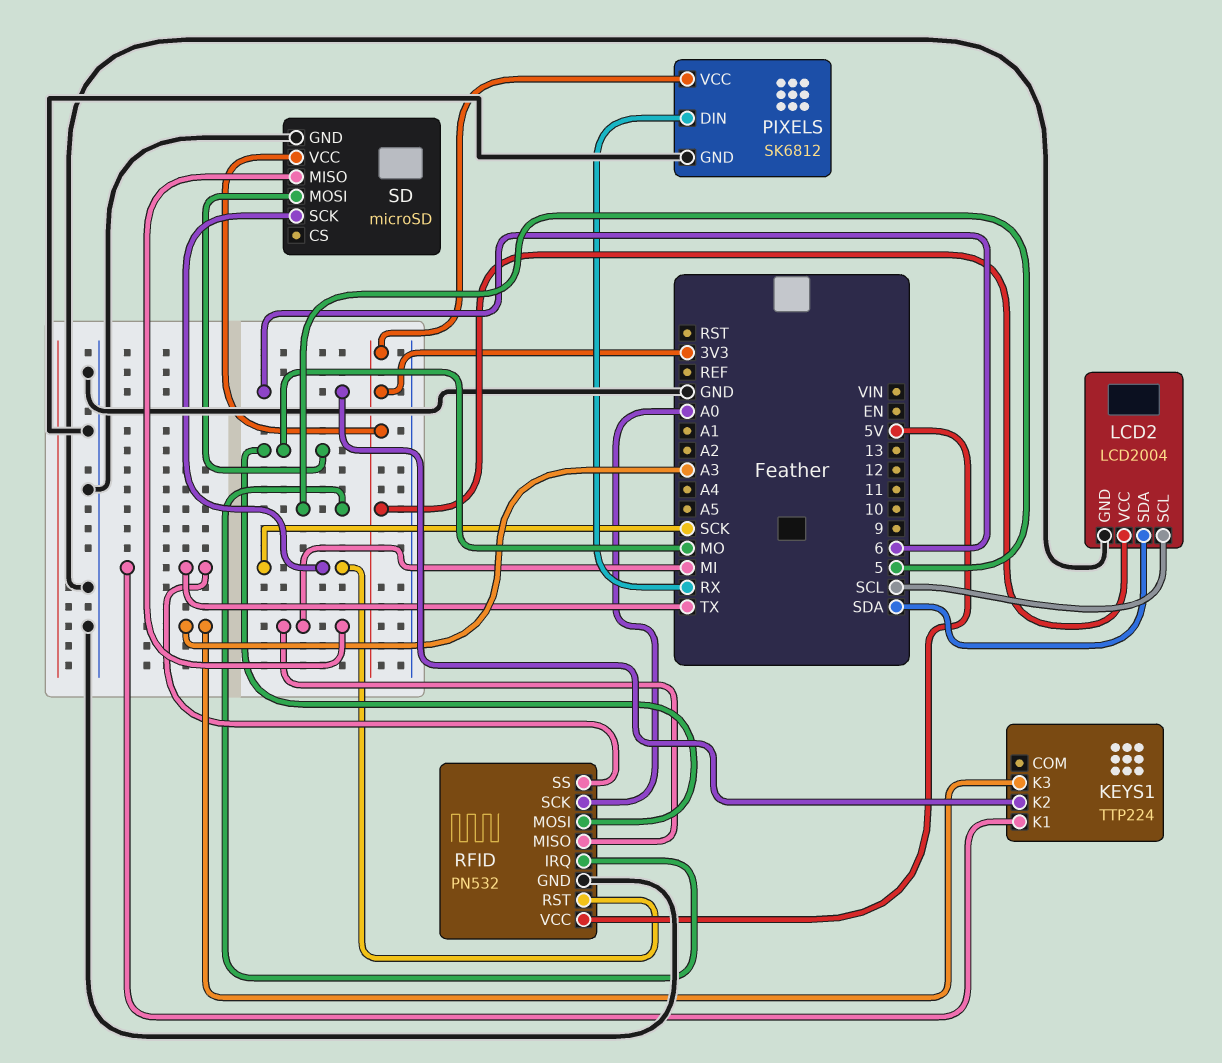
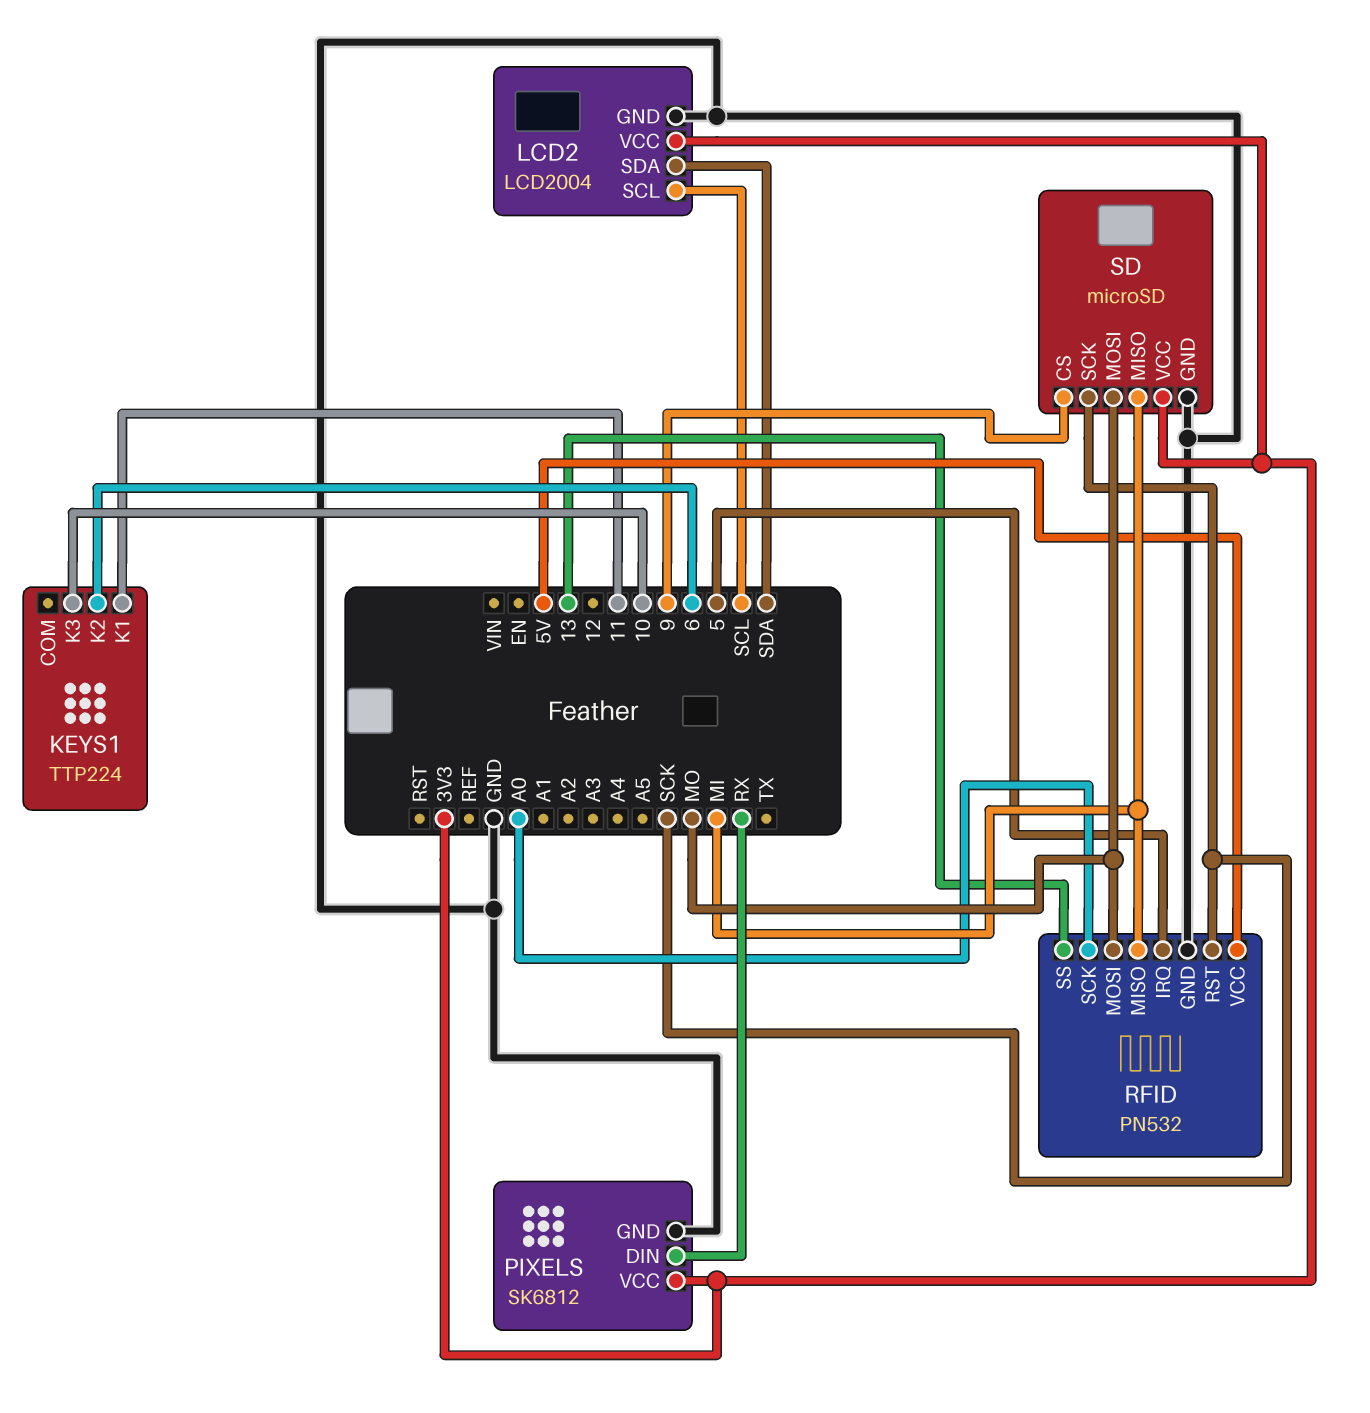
KEYS1 pin K1: TX -> 11
KEYS1 pin K3: A3 -> 10
RFID pin SS: TX -> 13
SD pin CS: none -> 9

